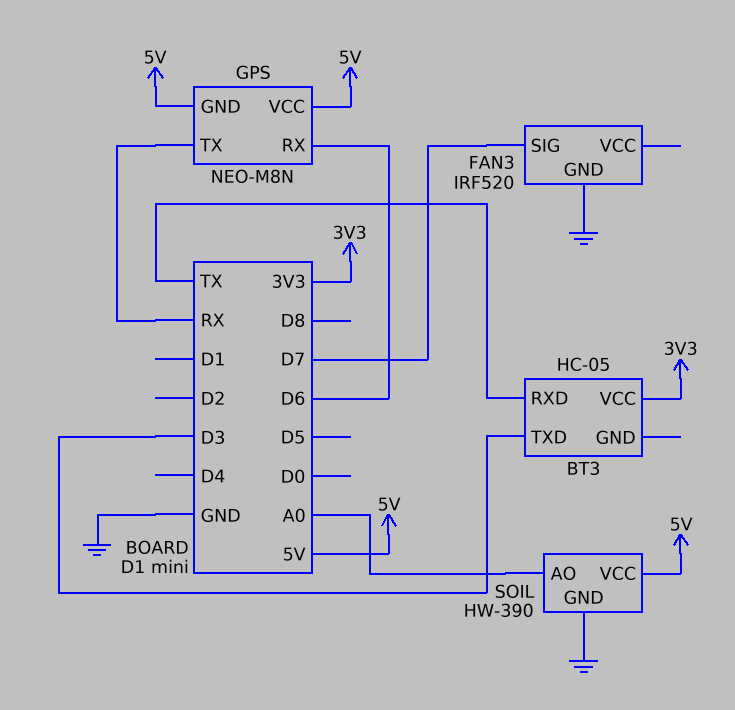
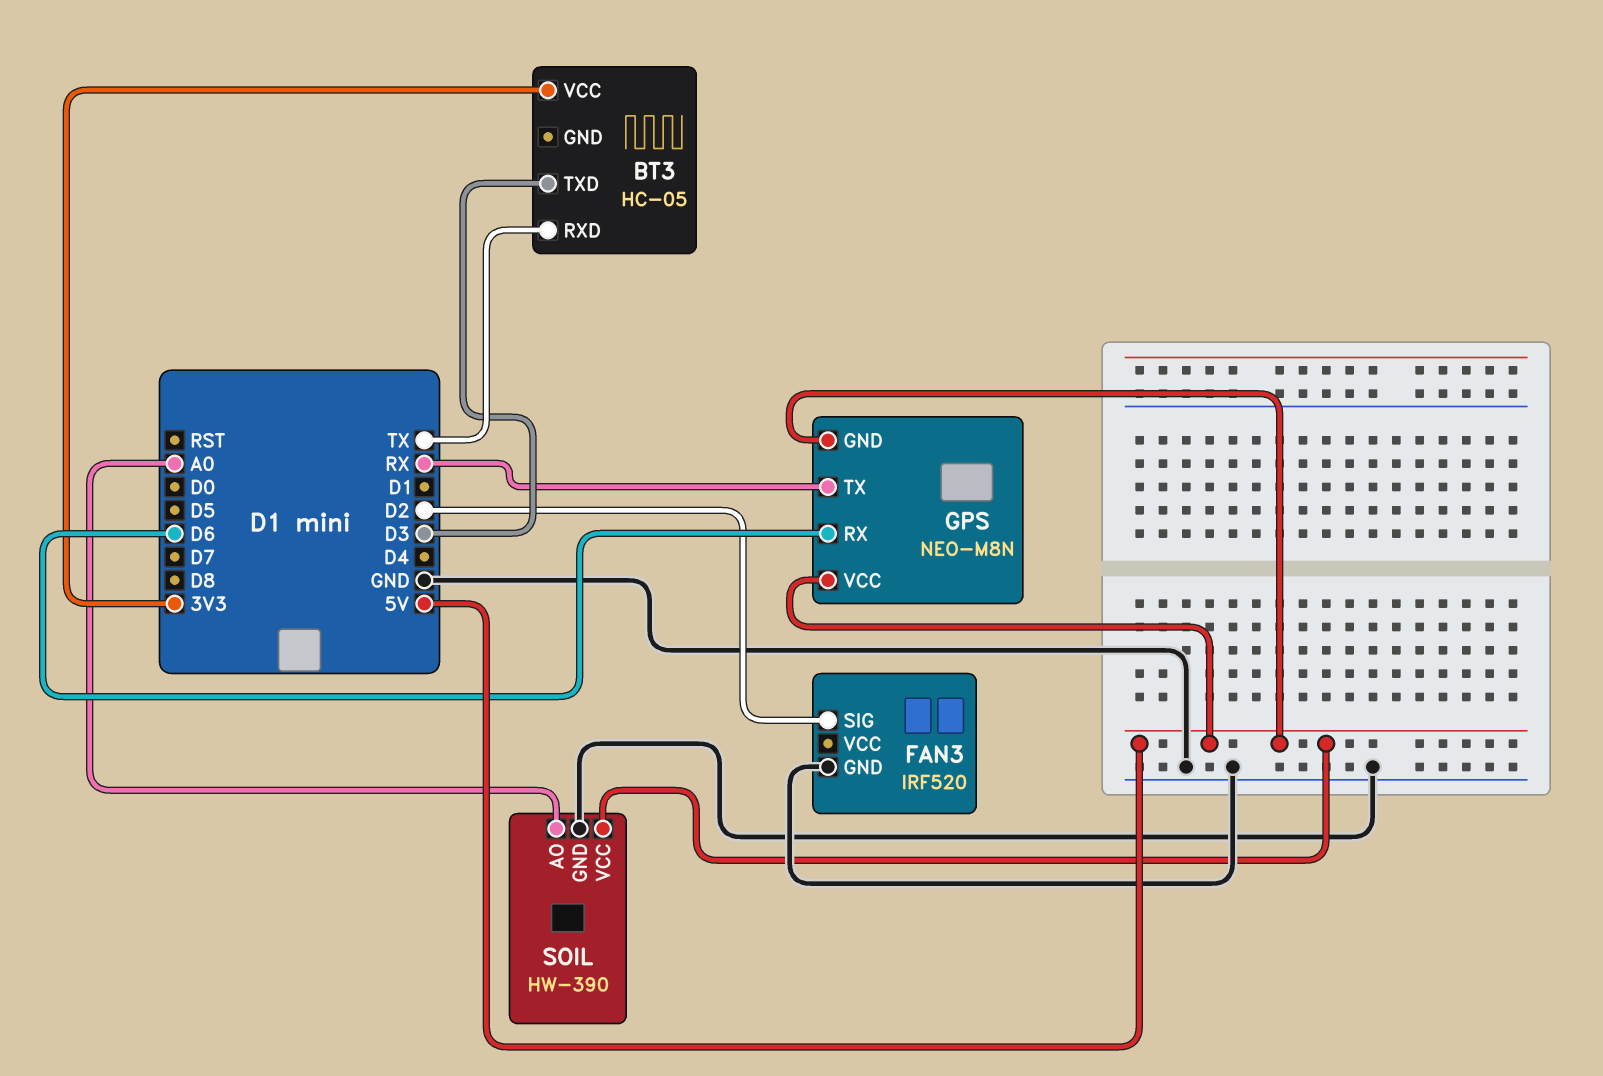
FAN3 pin SIG: D7 -> D2

